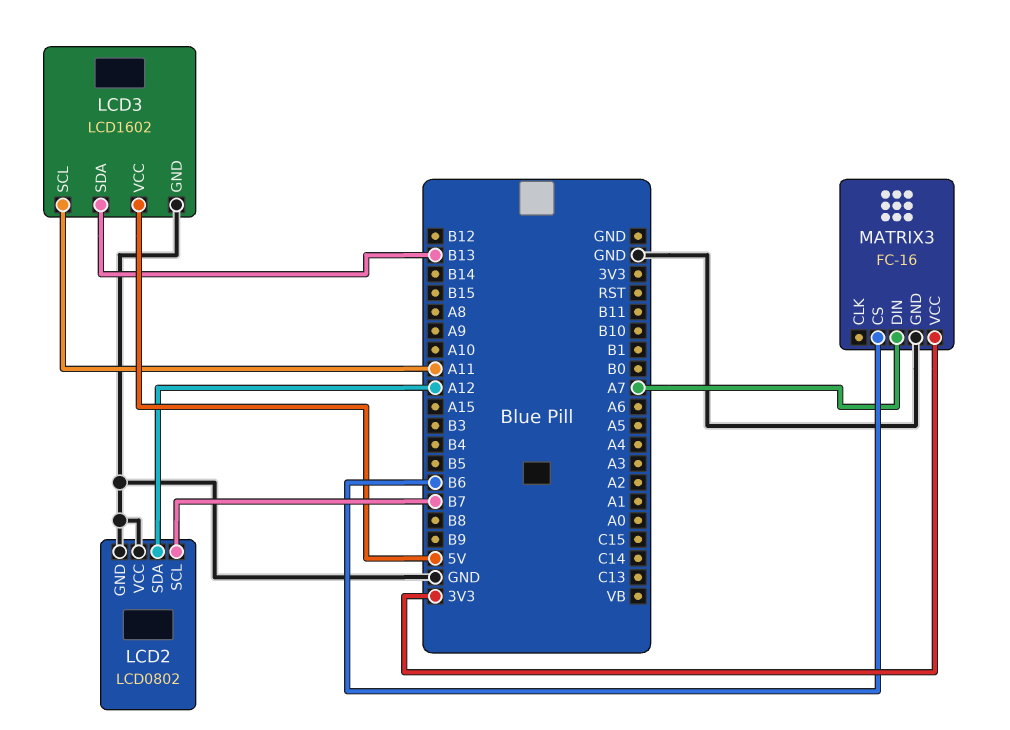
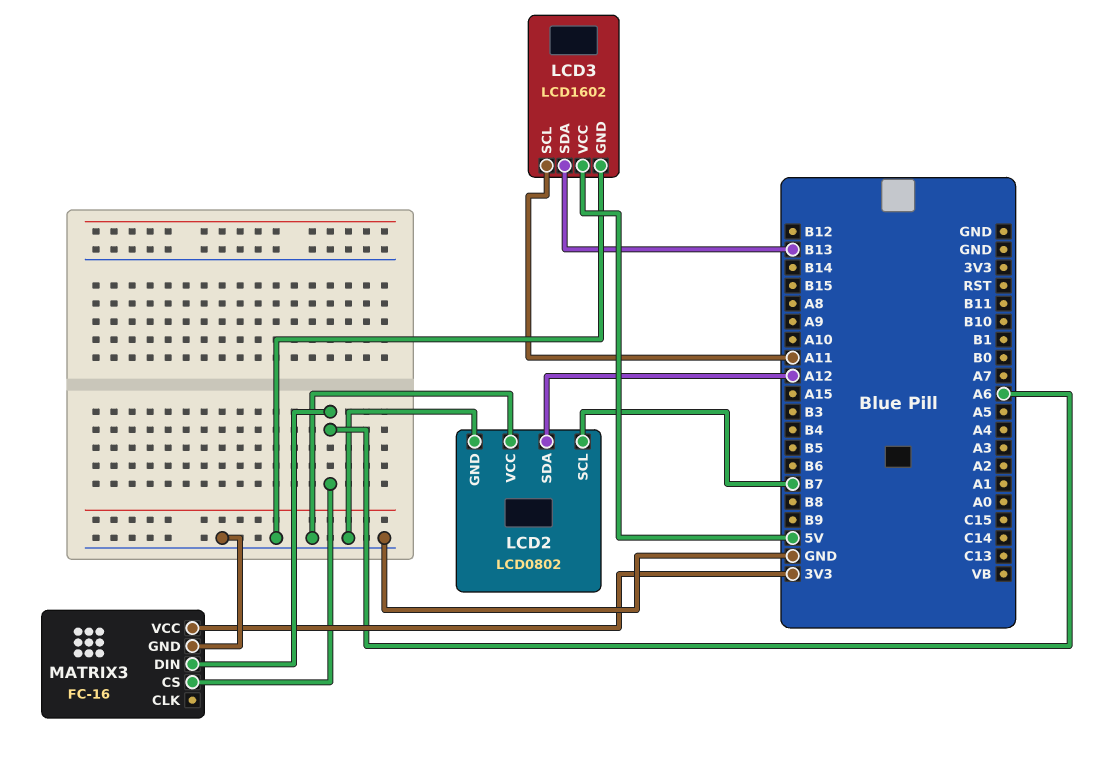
MATRIX3 pin CS: B6 -> A6
MATRIX3 pin DIN: A7 -> A6

